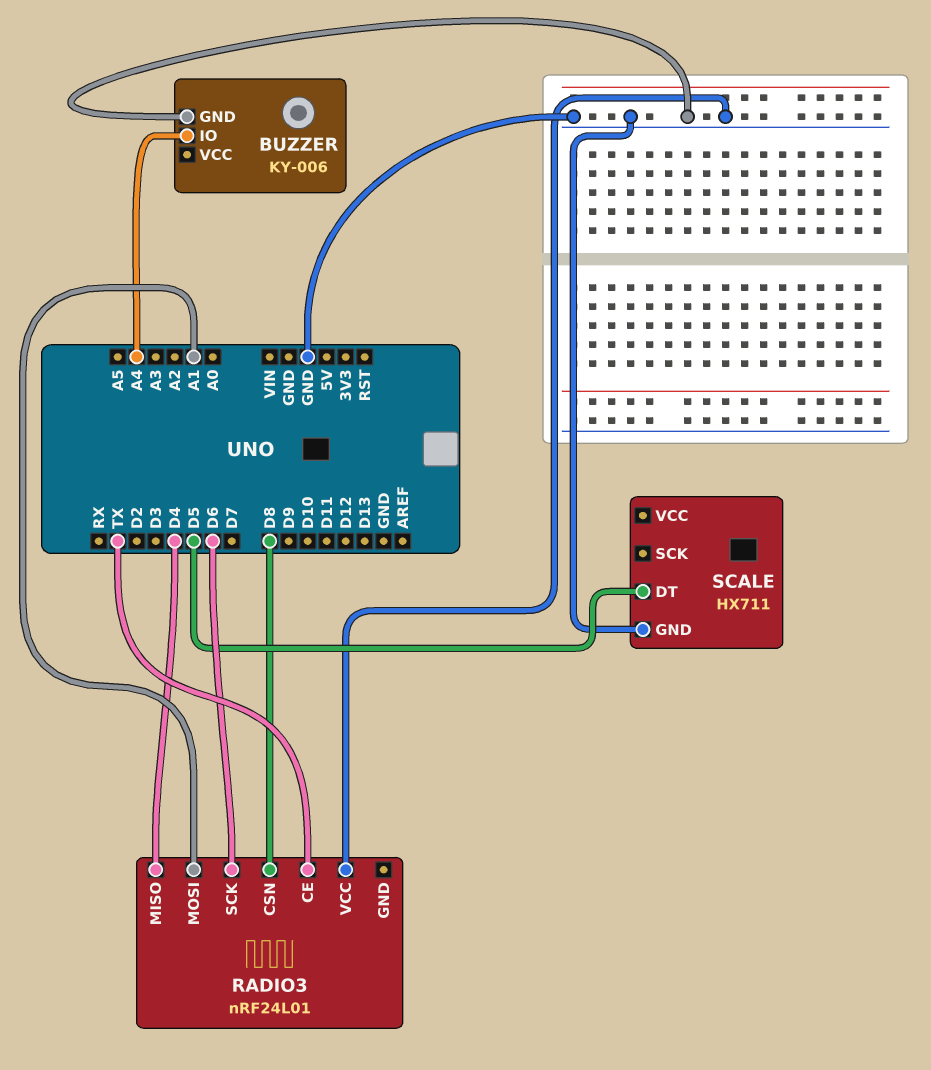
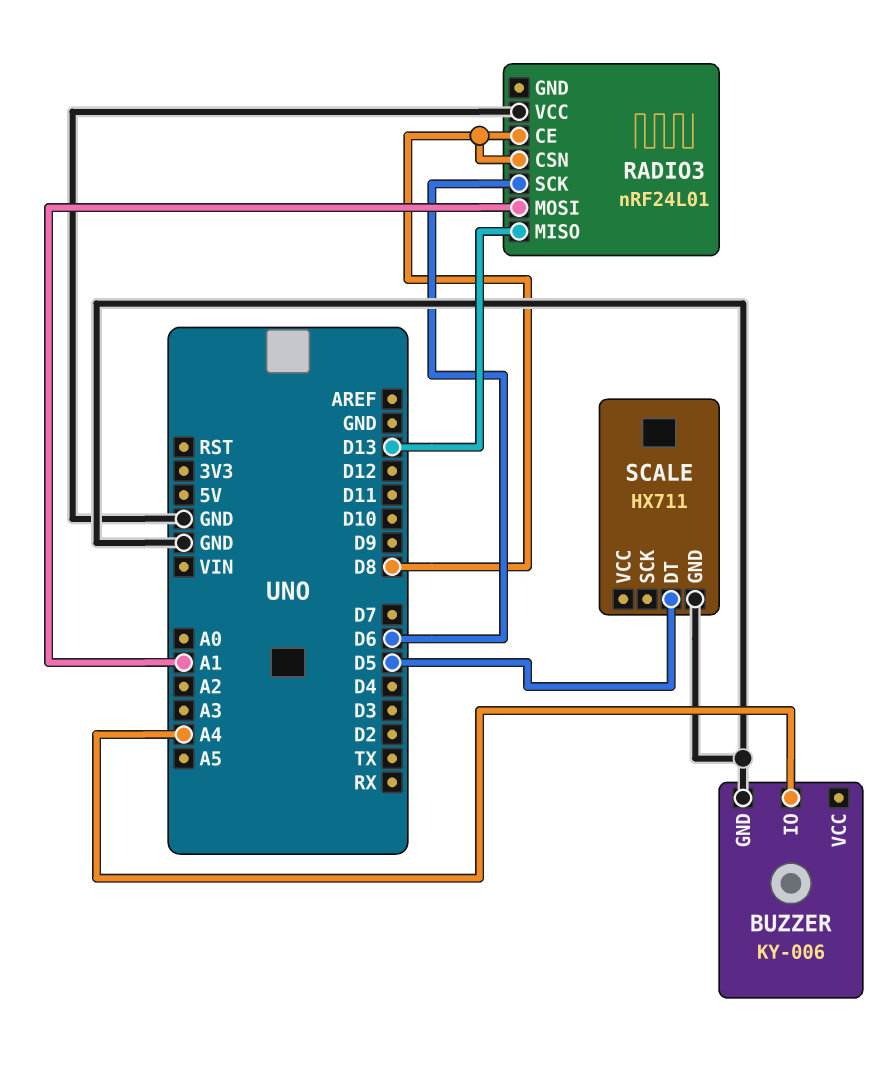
RADIO3 pin CE: TX -> D8
RADIO3 pin MISO: D4 -> D13

